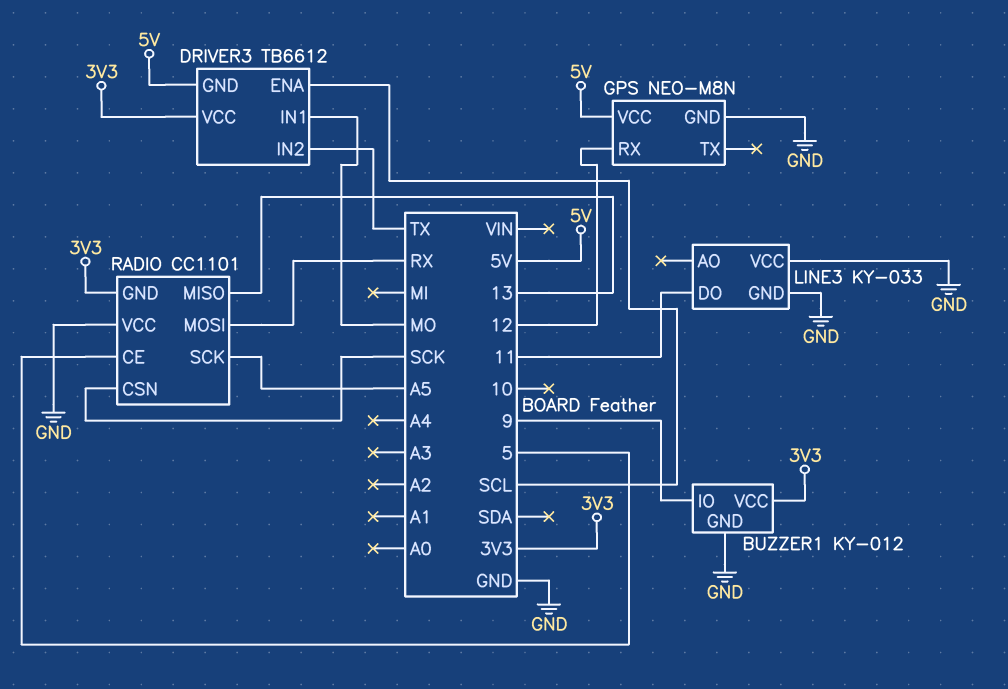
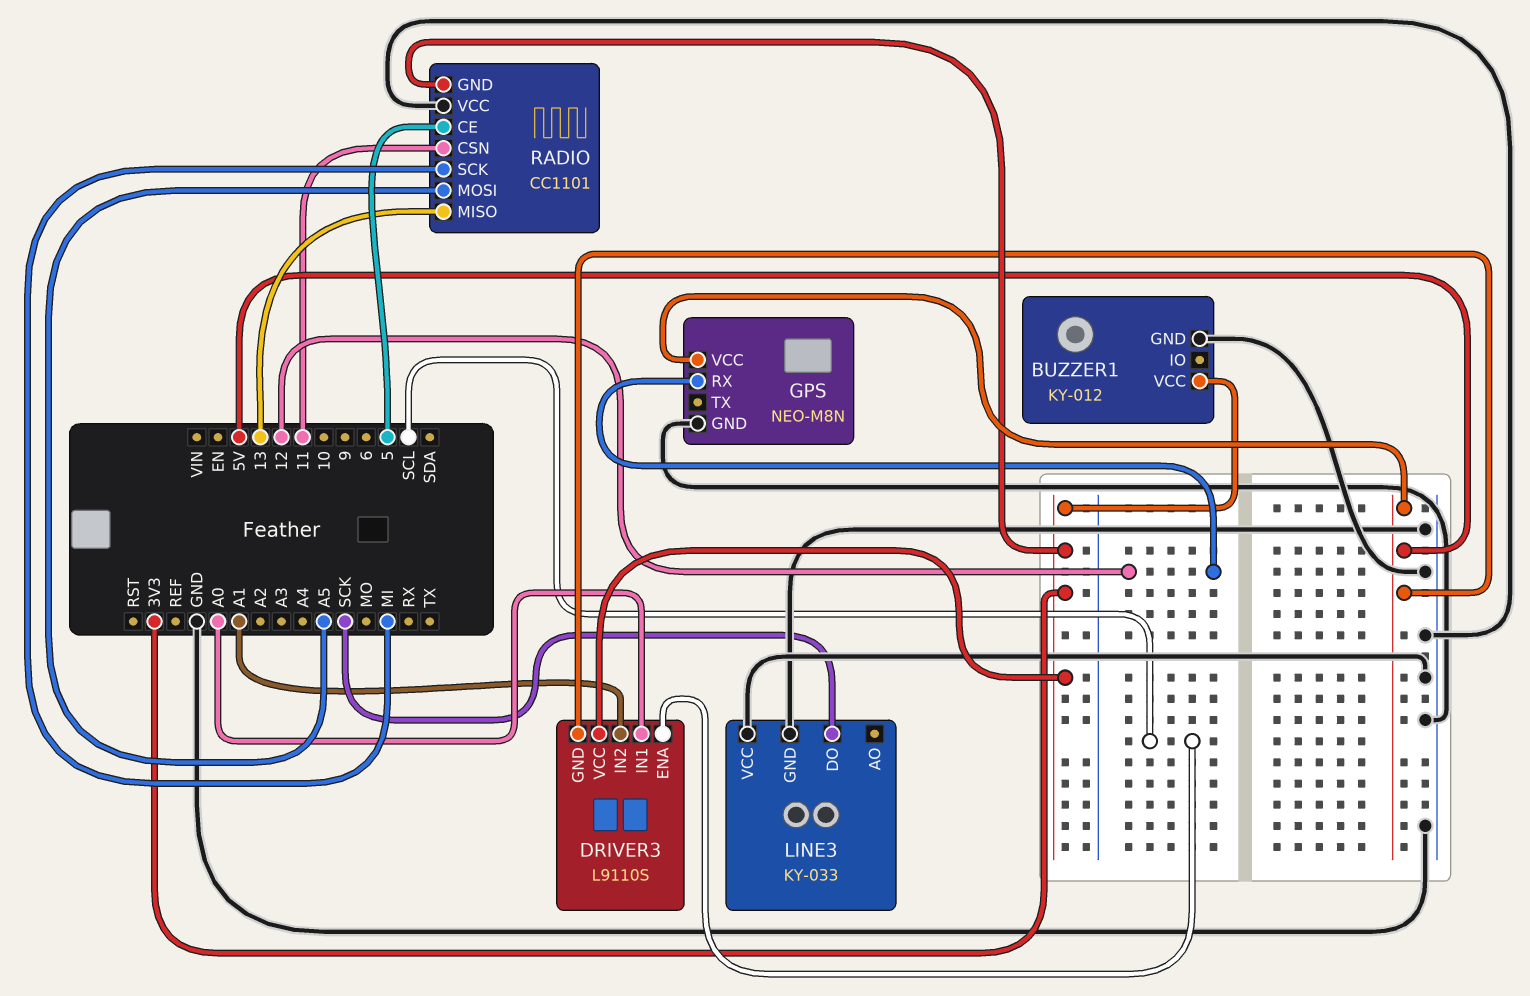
BUZZER1 pin IO: 9 -> none
DRIVER3: TB6612 -> L9110S
DRIVER3 pin IN1: MO -> A0
DRIVER3 pin IN2: TX -> A1
LINE3 pin DO: 11 -> SCK
RADIO pin CSN: SCK -> 11
RADIO pin MOSI: RX -> A5
RADIO pin SCK: A5 -> MI

